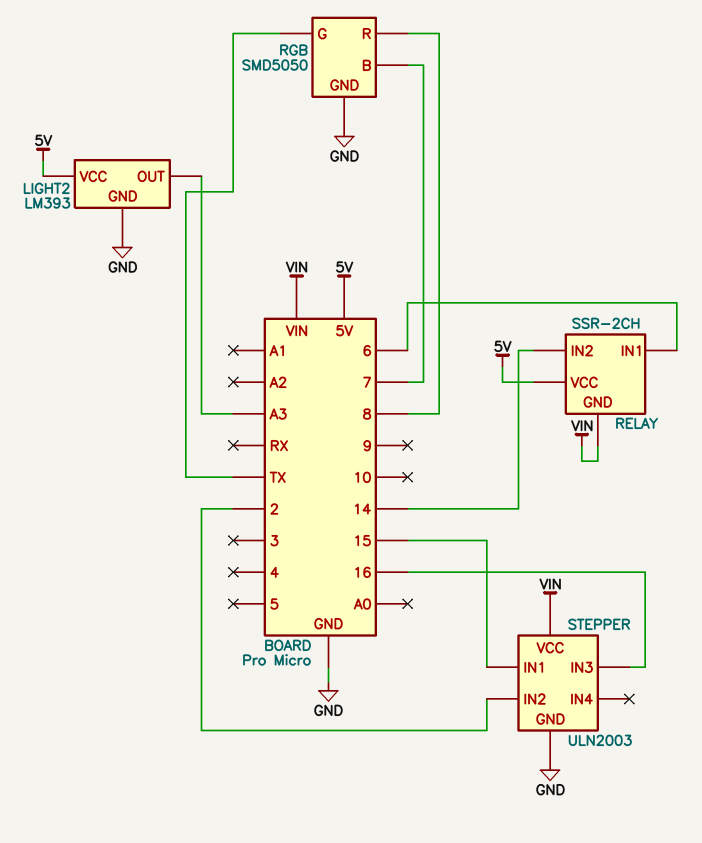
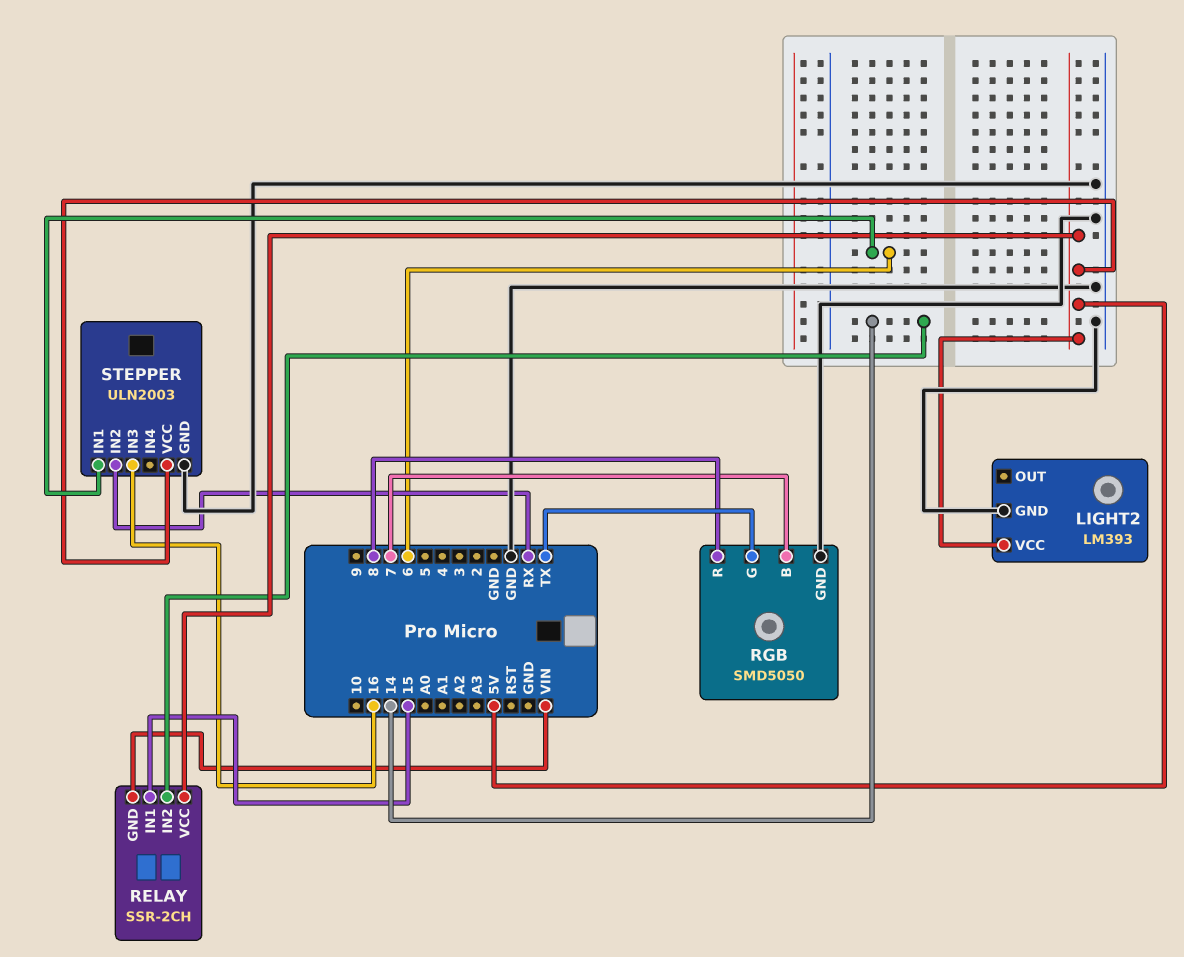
LIGHT2 pin OUT: A3 -> none
RELAY pin IN1: 6 -> 15
STEPPER pin IN1: 15 -> 6
STEPPER pin IN2: 2 -> RX
STEPPER pin VCC: VIN -> 5V

